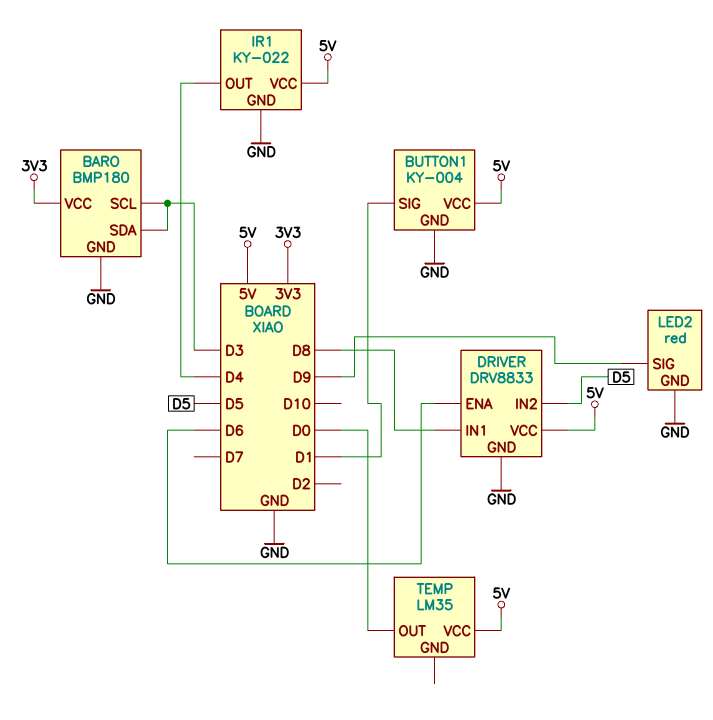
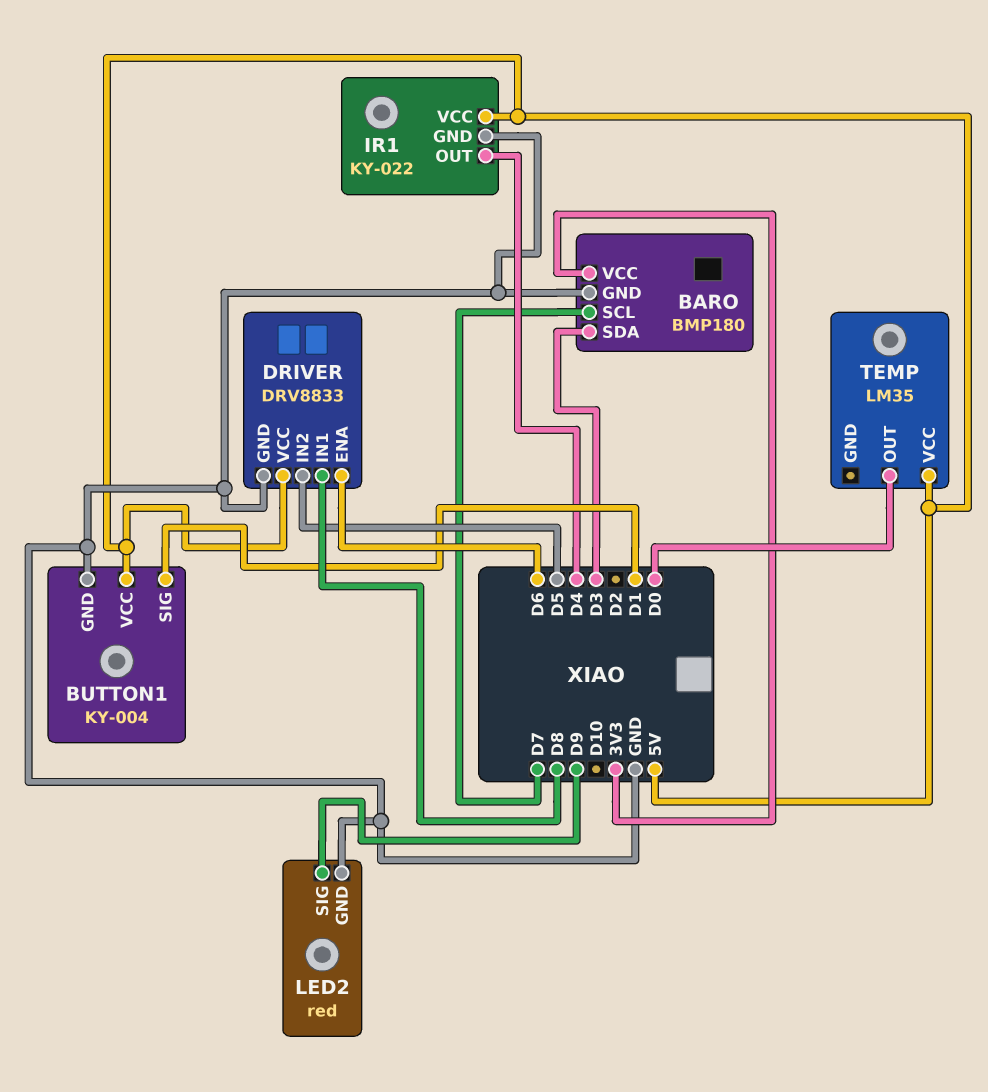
BARO pin SCL: D3 -> D7

